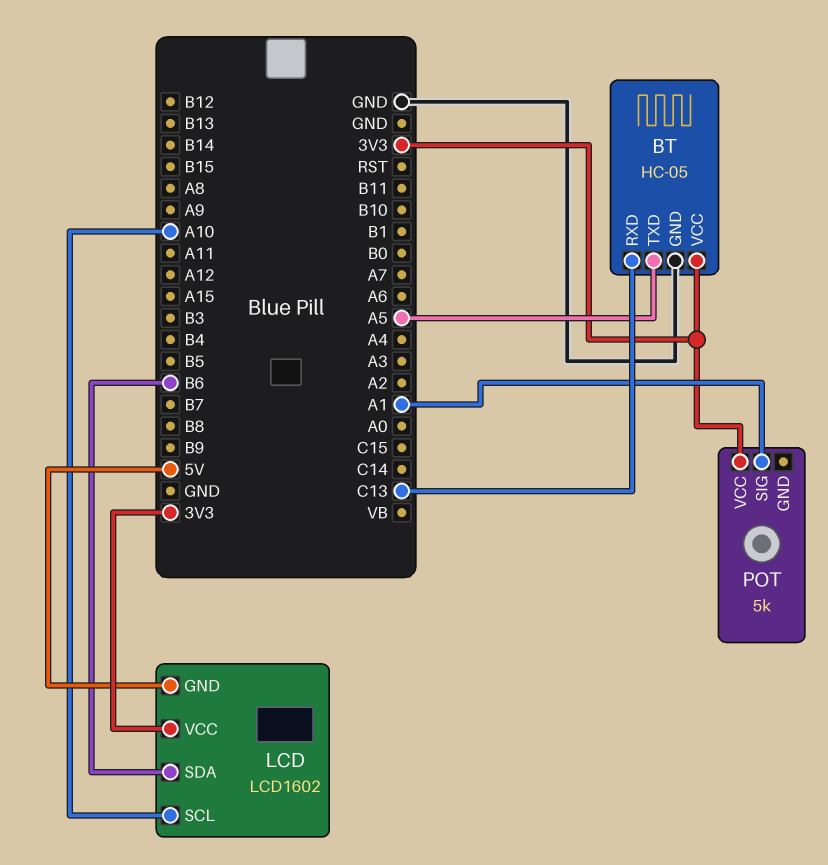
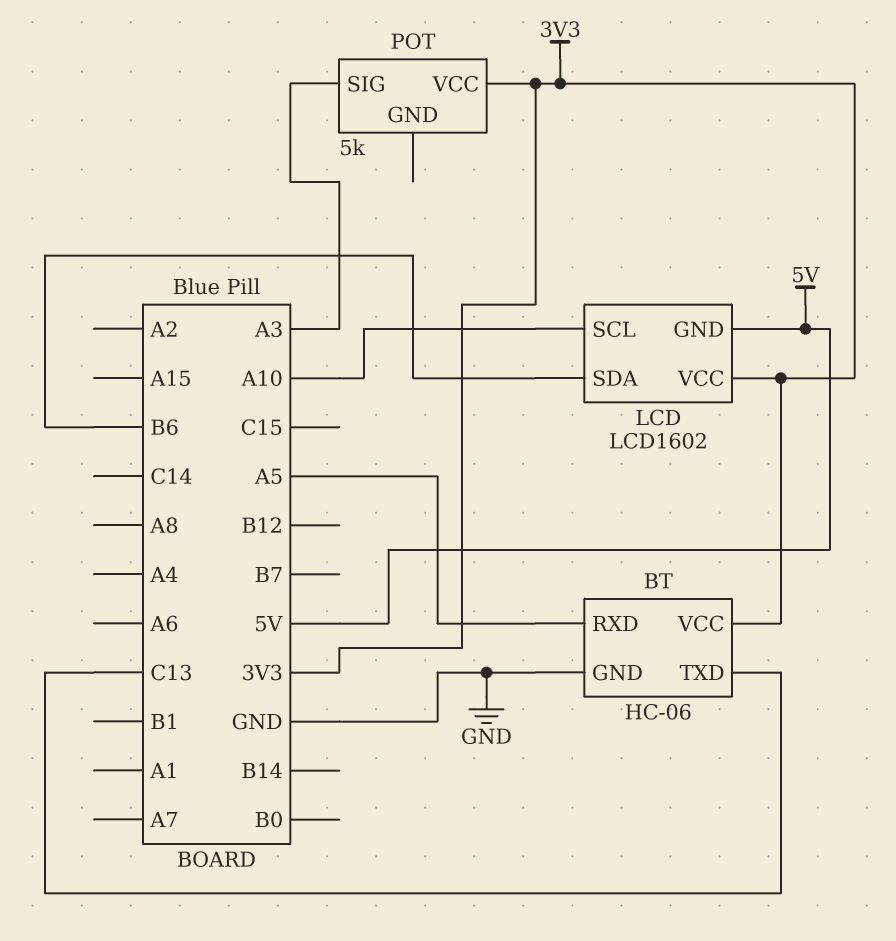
BT: HC-05 -> HC-06
BT pin RXD: C13 -> A5
BT pin TXD: A5 -> C13
POT pin SIG: A1 -> A3

